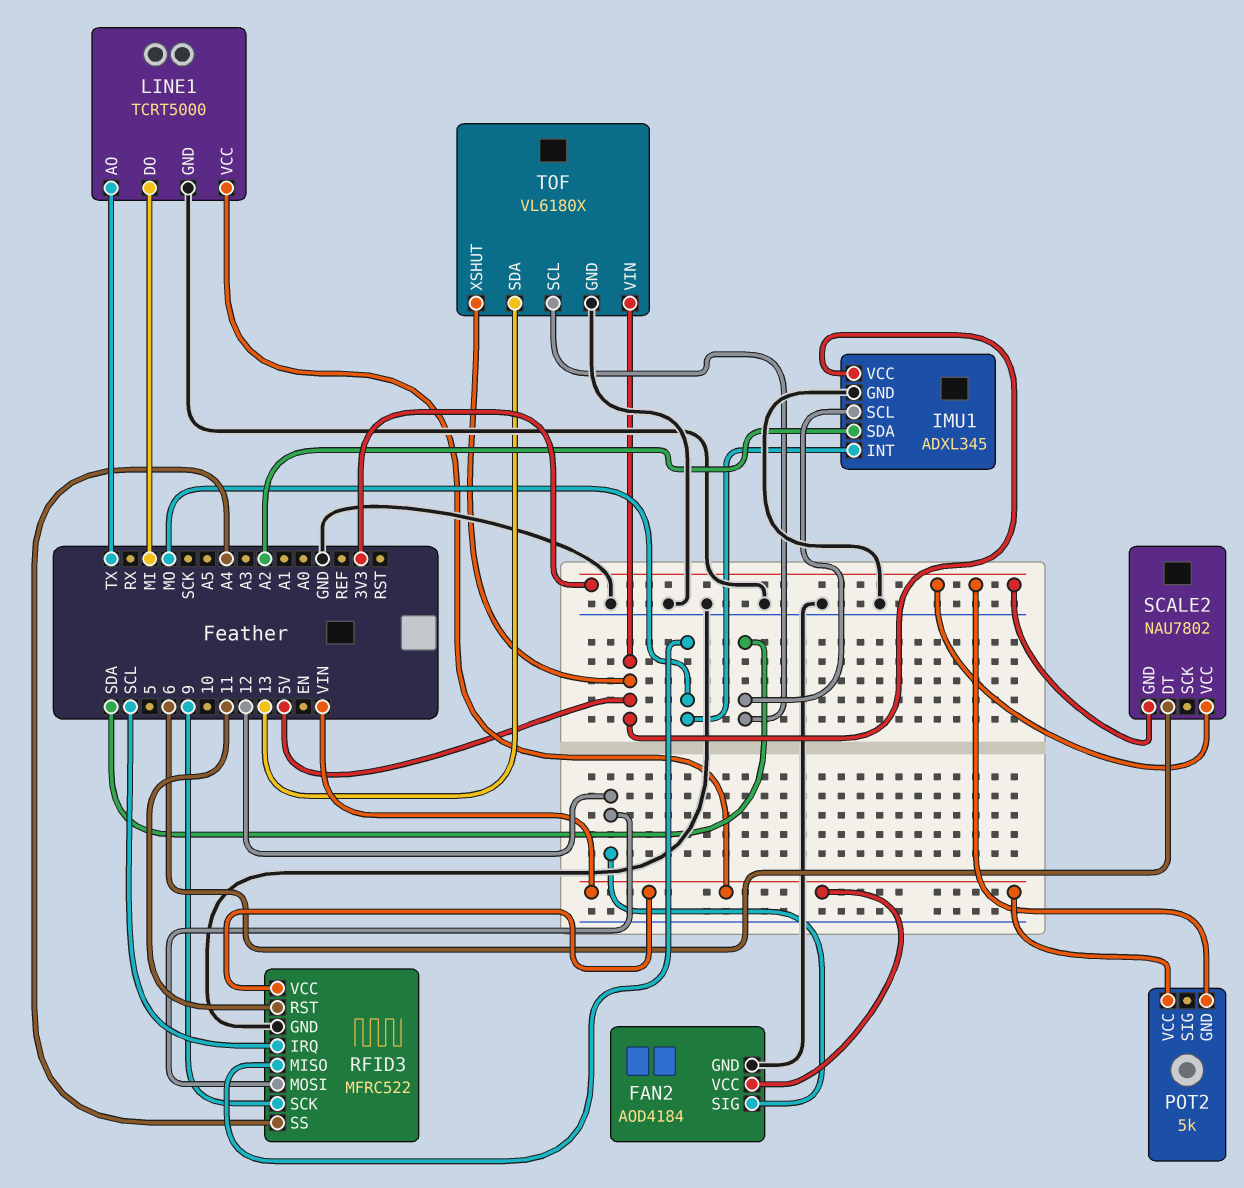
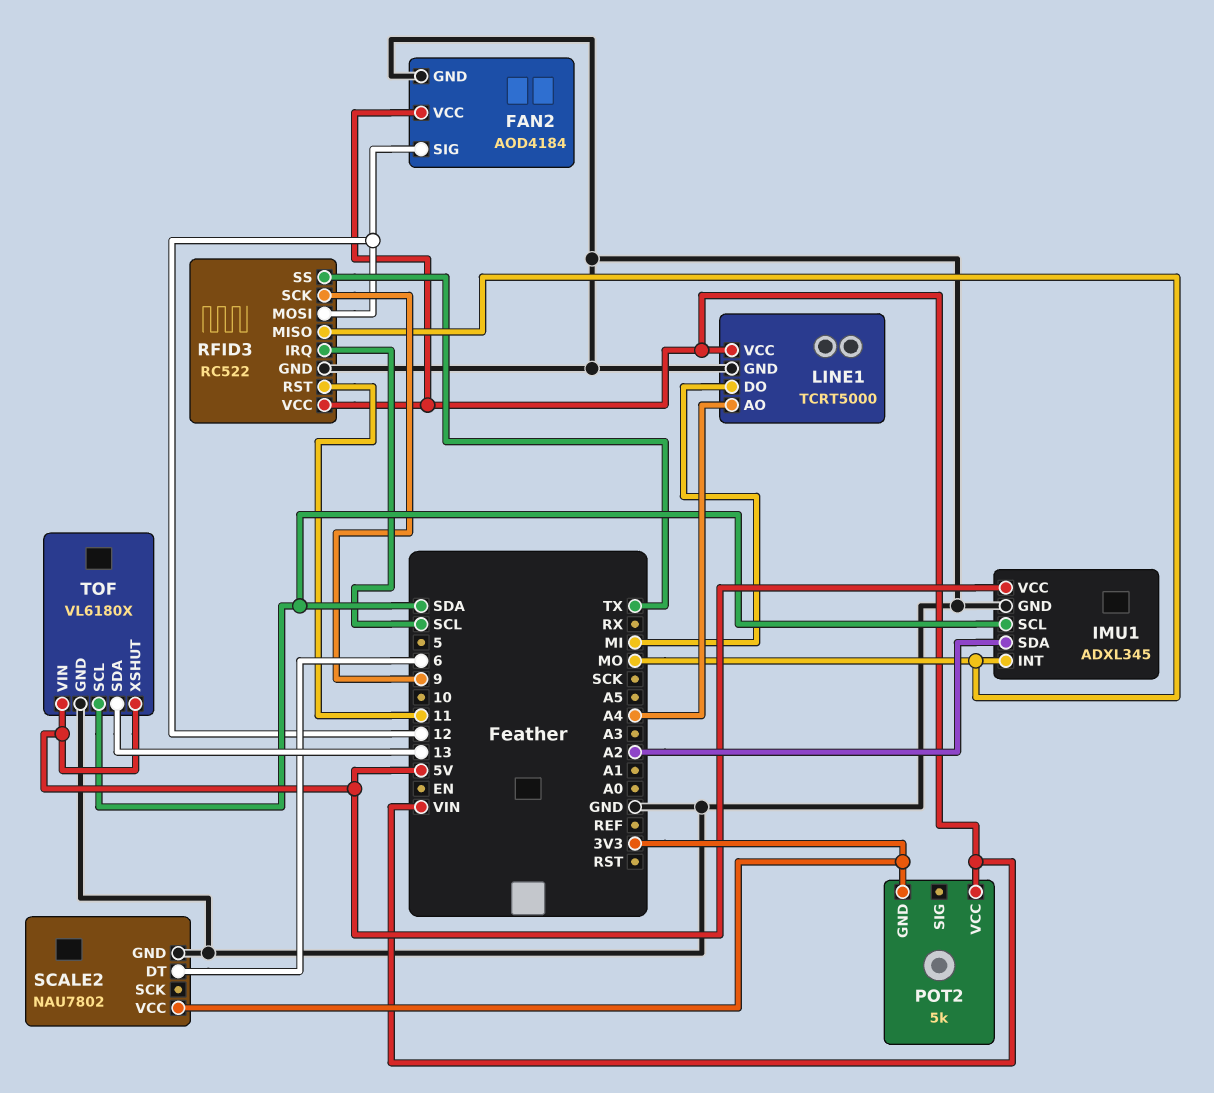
LINE1 pin AO: TX -> A4
RFID3: MFRC522 -> RC522
RFID3 pin SS: A4 -> TX
SCALE2 pin GND: 3V3 -> GND

